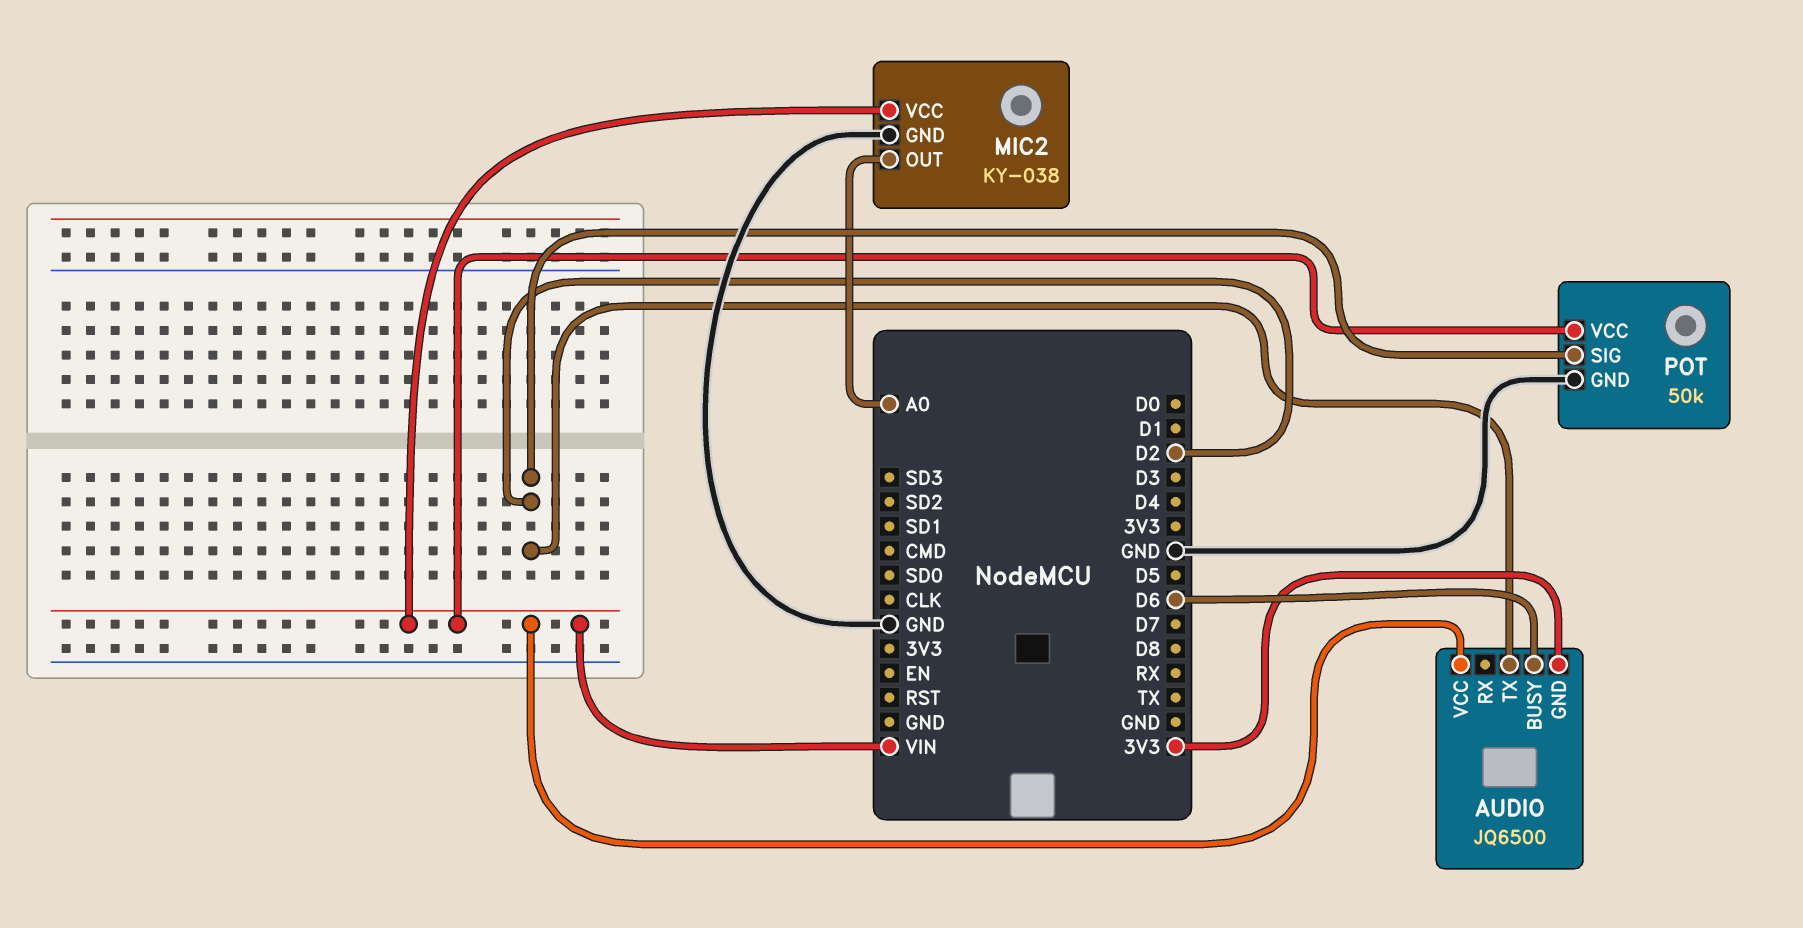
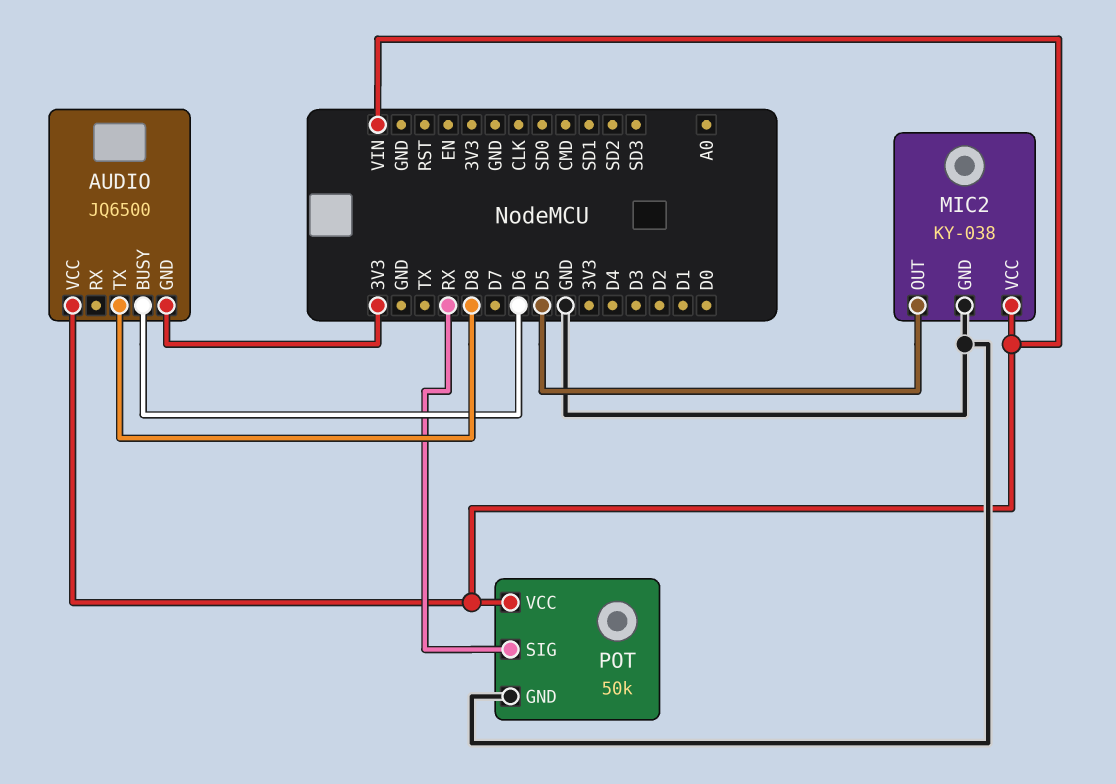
AUDIO pin TX: D2 -> D8
MIC2 pin OUT: A0 -> D5
POT pin SIG: D2 -> RX

